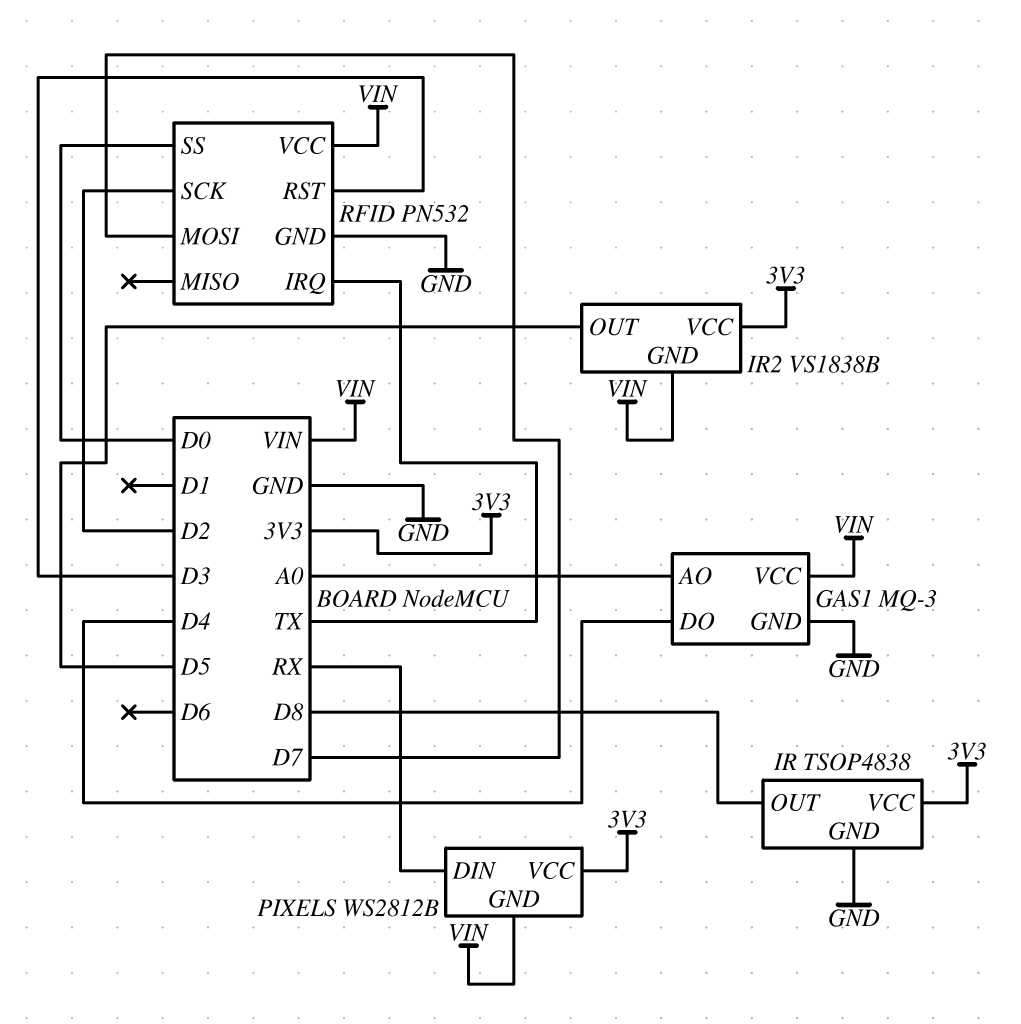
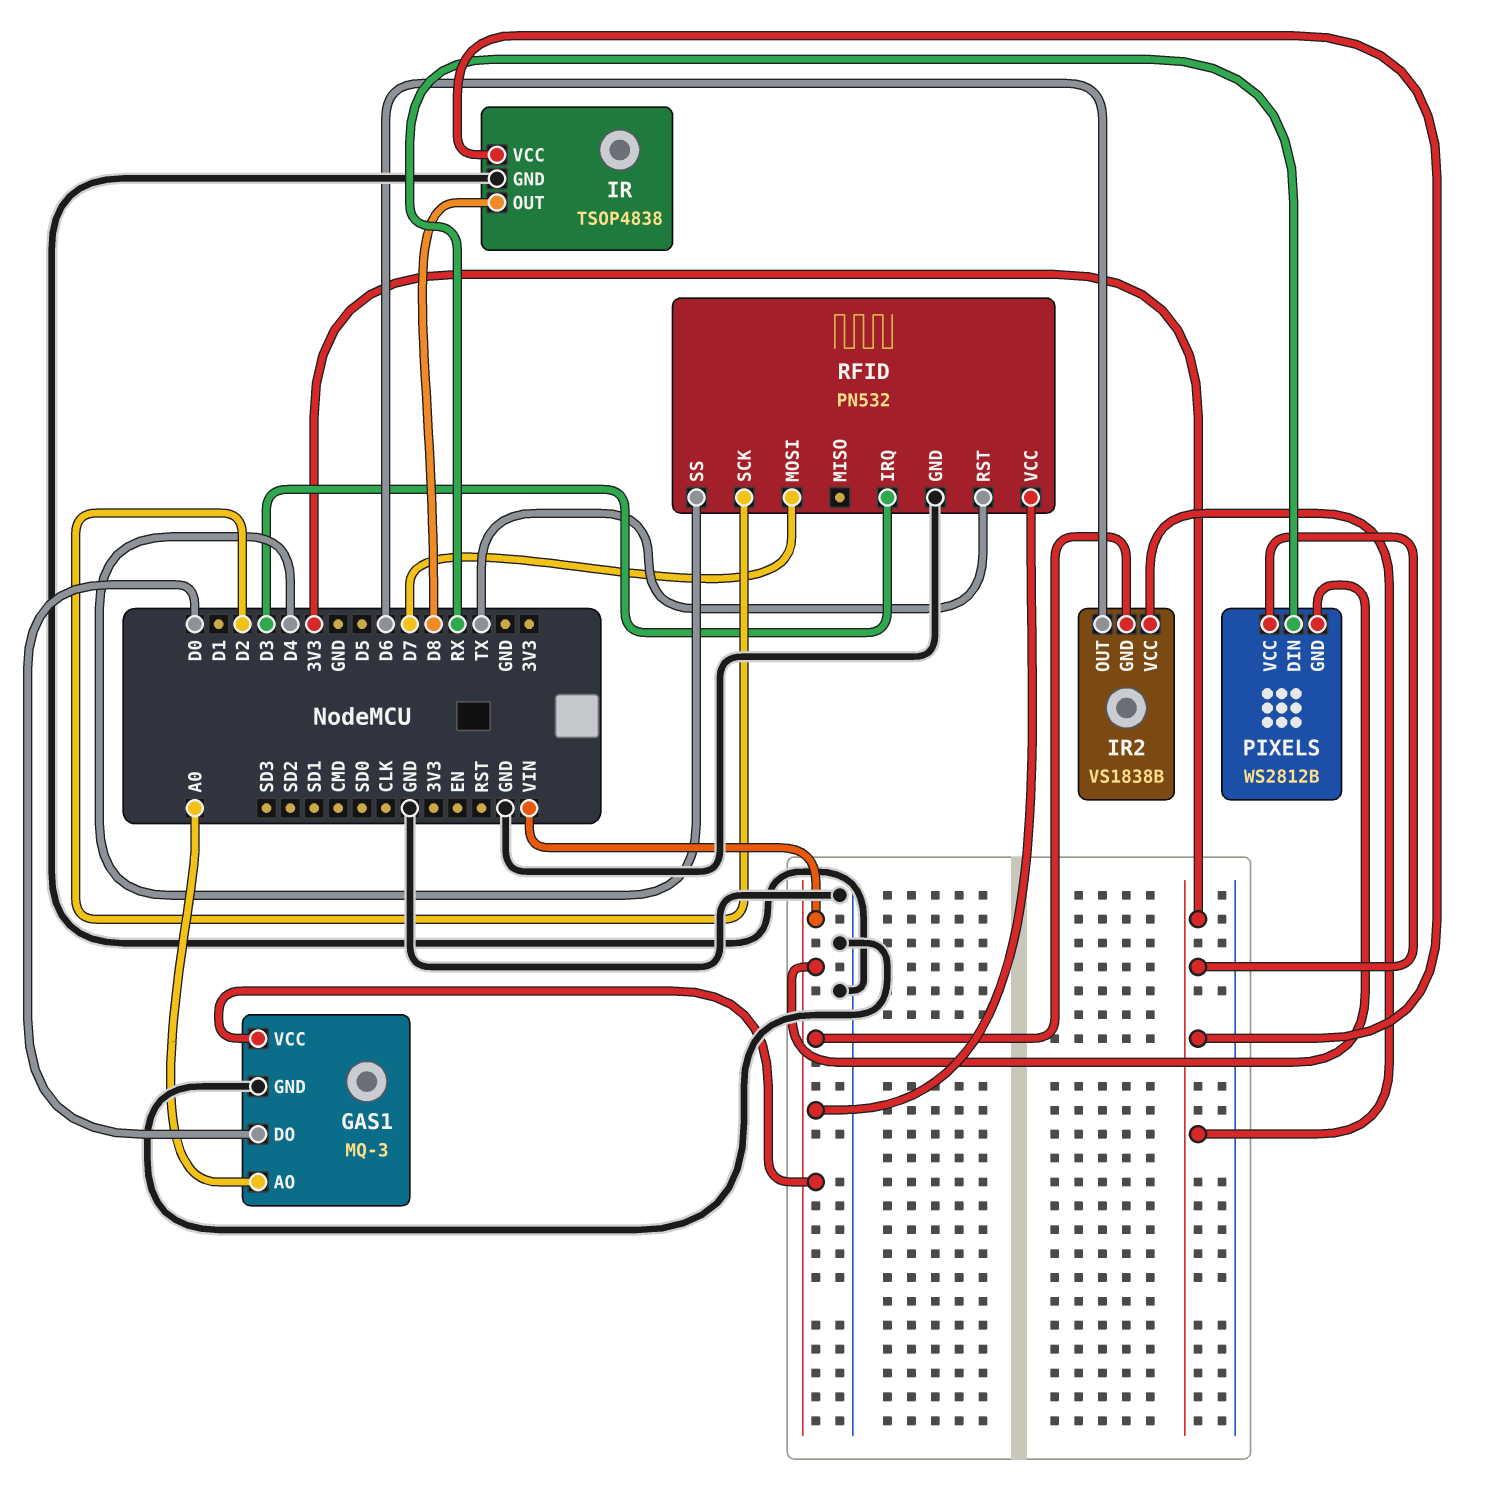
GAS1 pin DO: D4 -> D0
IR2 pin OUT: D5 -> D6
RFID pin IRQ: TX -> D3
RFID pin RST: D3 -> TX
RFID pin SS: D0 -> D4

